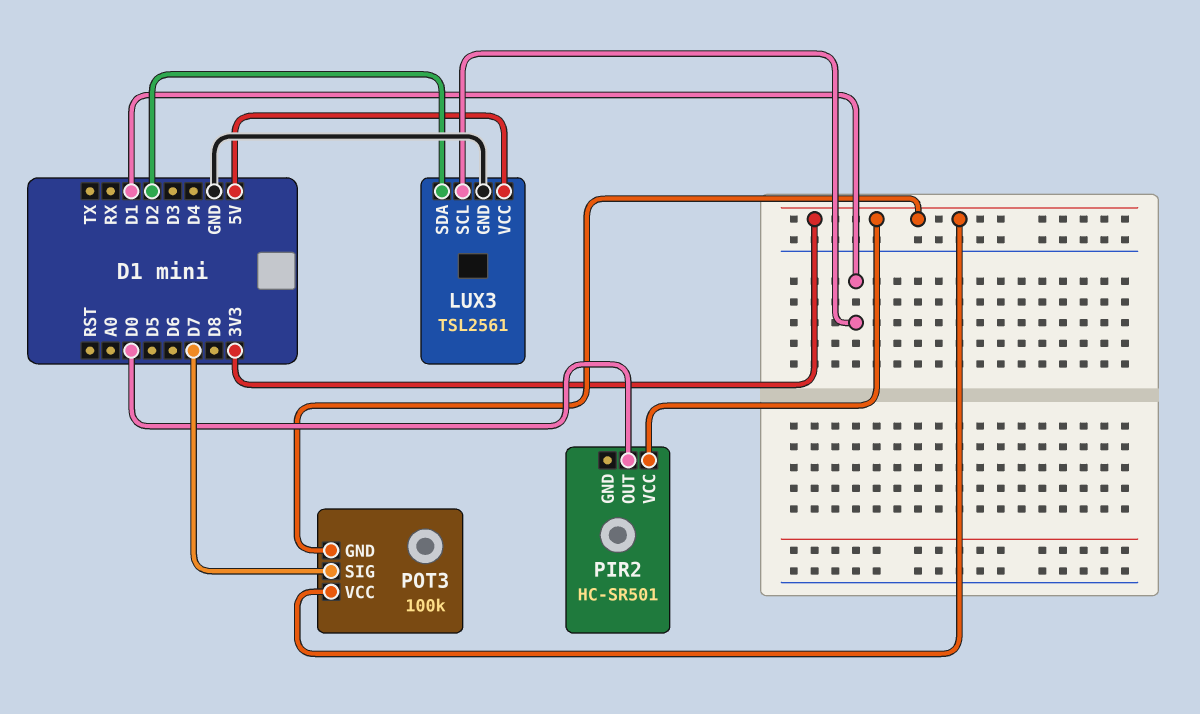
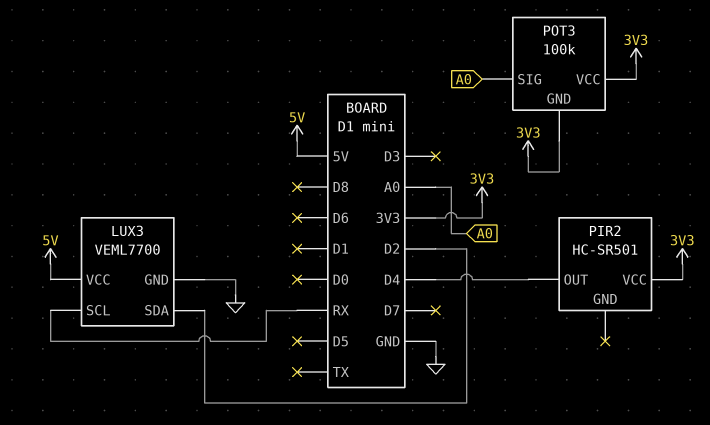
LUX3: TSL2561 -> VEML7700
LUX3 pin SCL: D1 -> RX
PIR2 pin OUT: D0 -> D4
POT3 pin SIG: D7 -> A0

